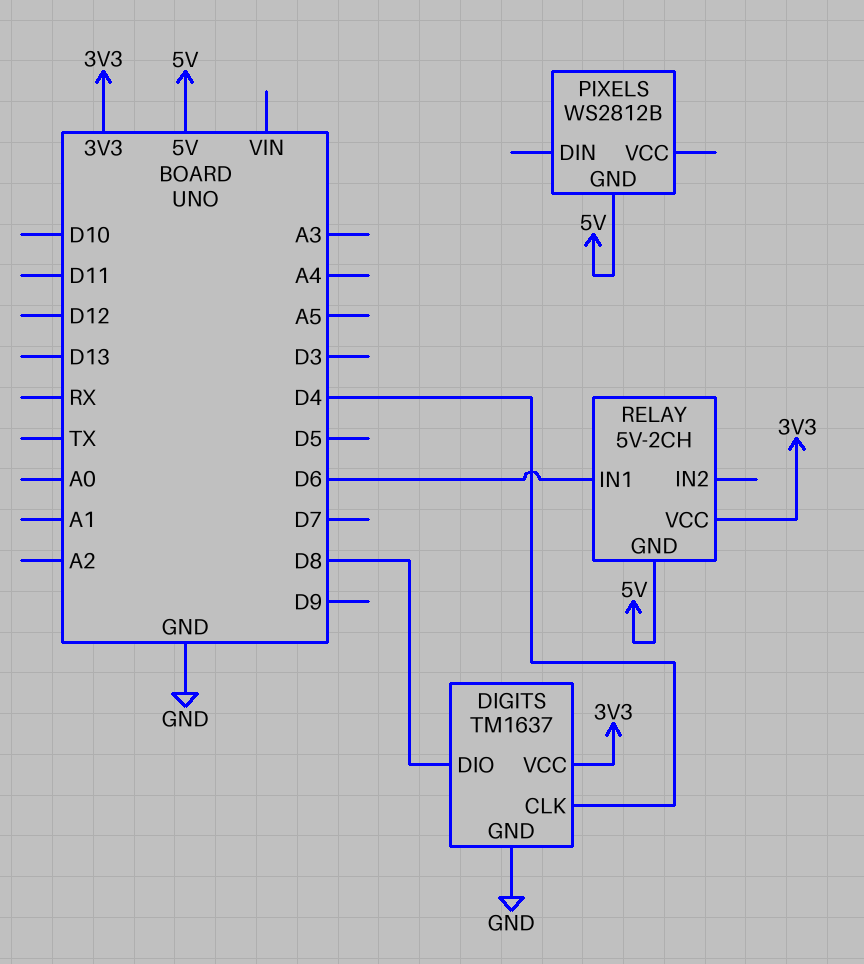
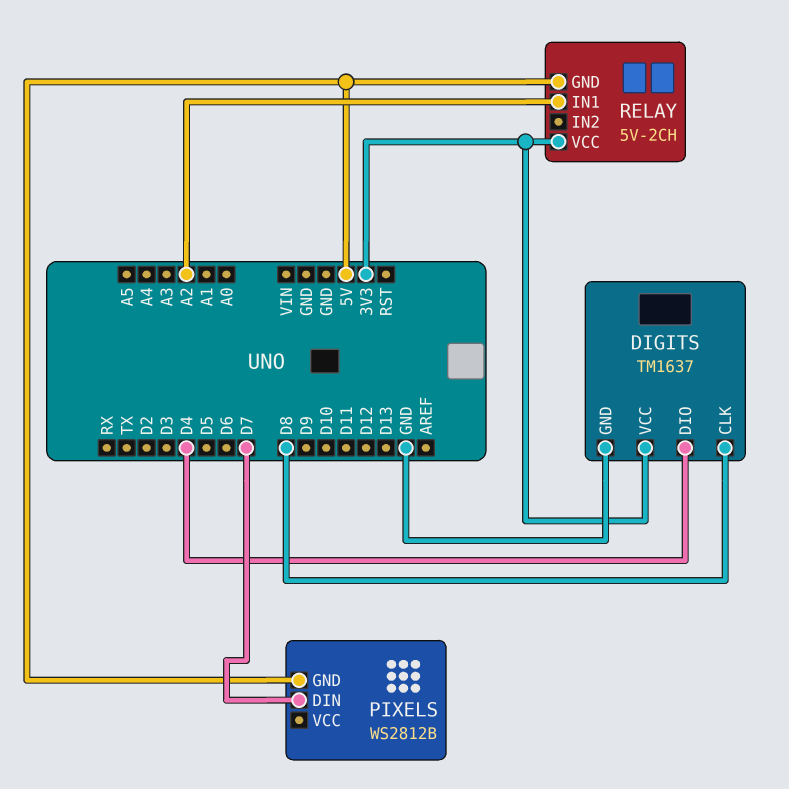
DIGITS pin CLK: D4 -> D8
DIGITS pin DIO: D8 -> D4
PIXELS pin DIN: none -> D7
RELAY pin IN1: D6 -> A2

